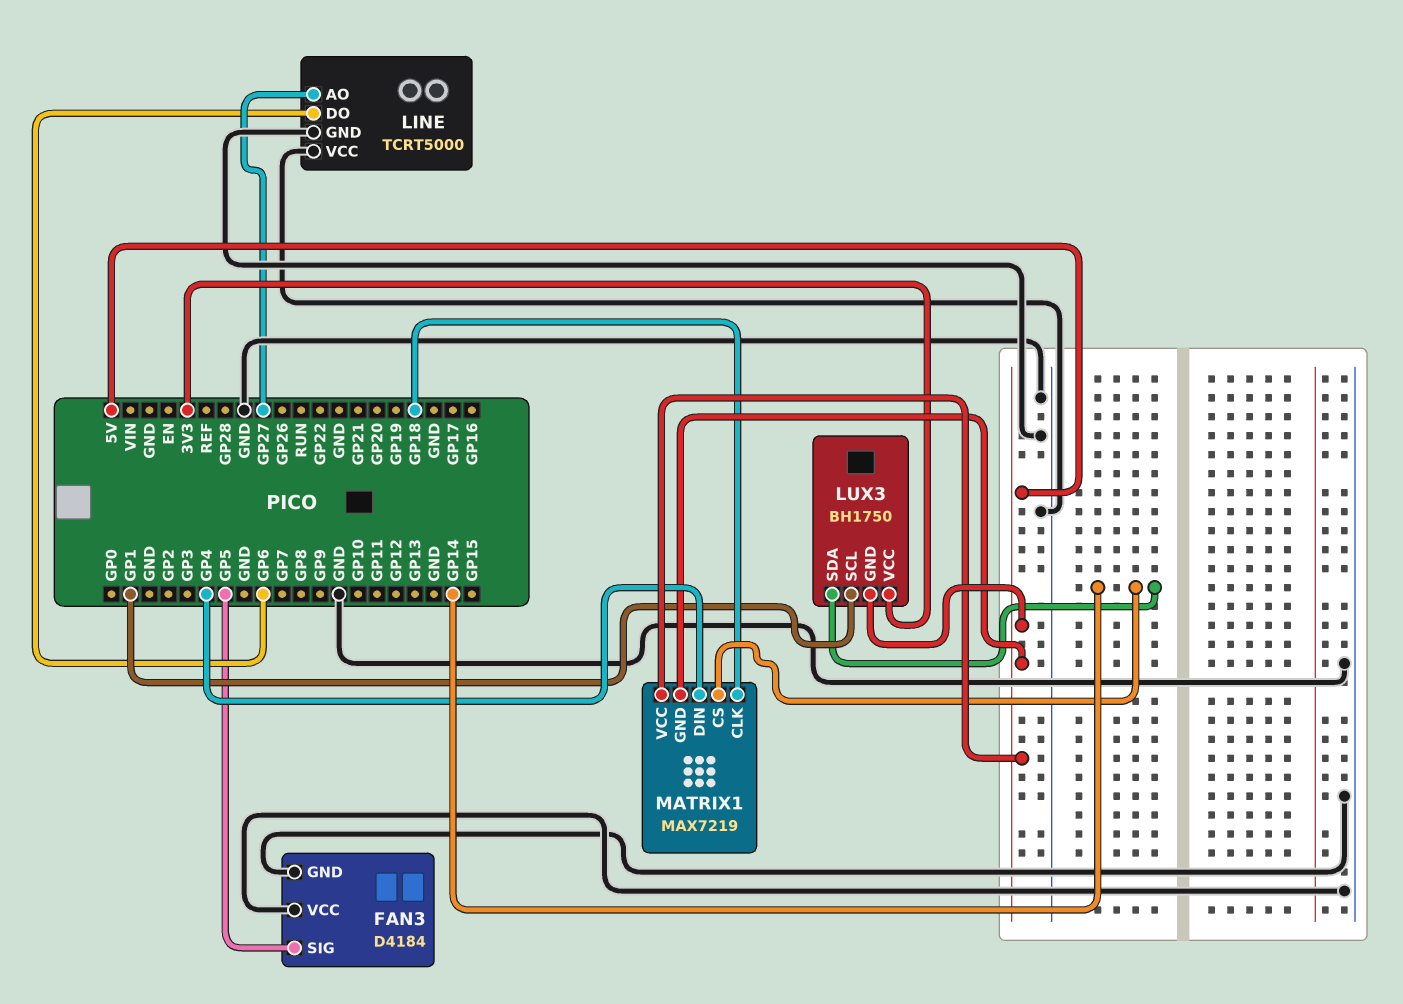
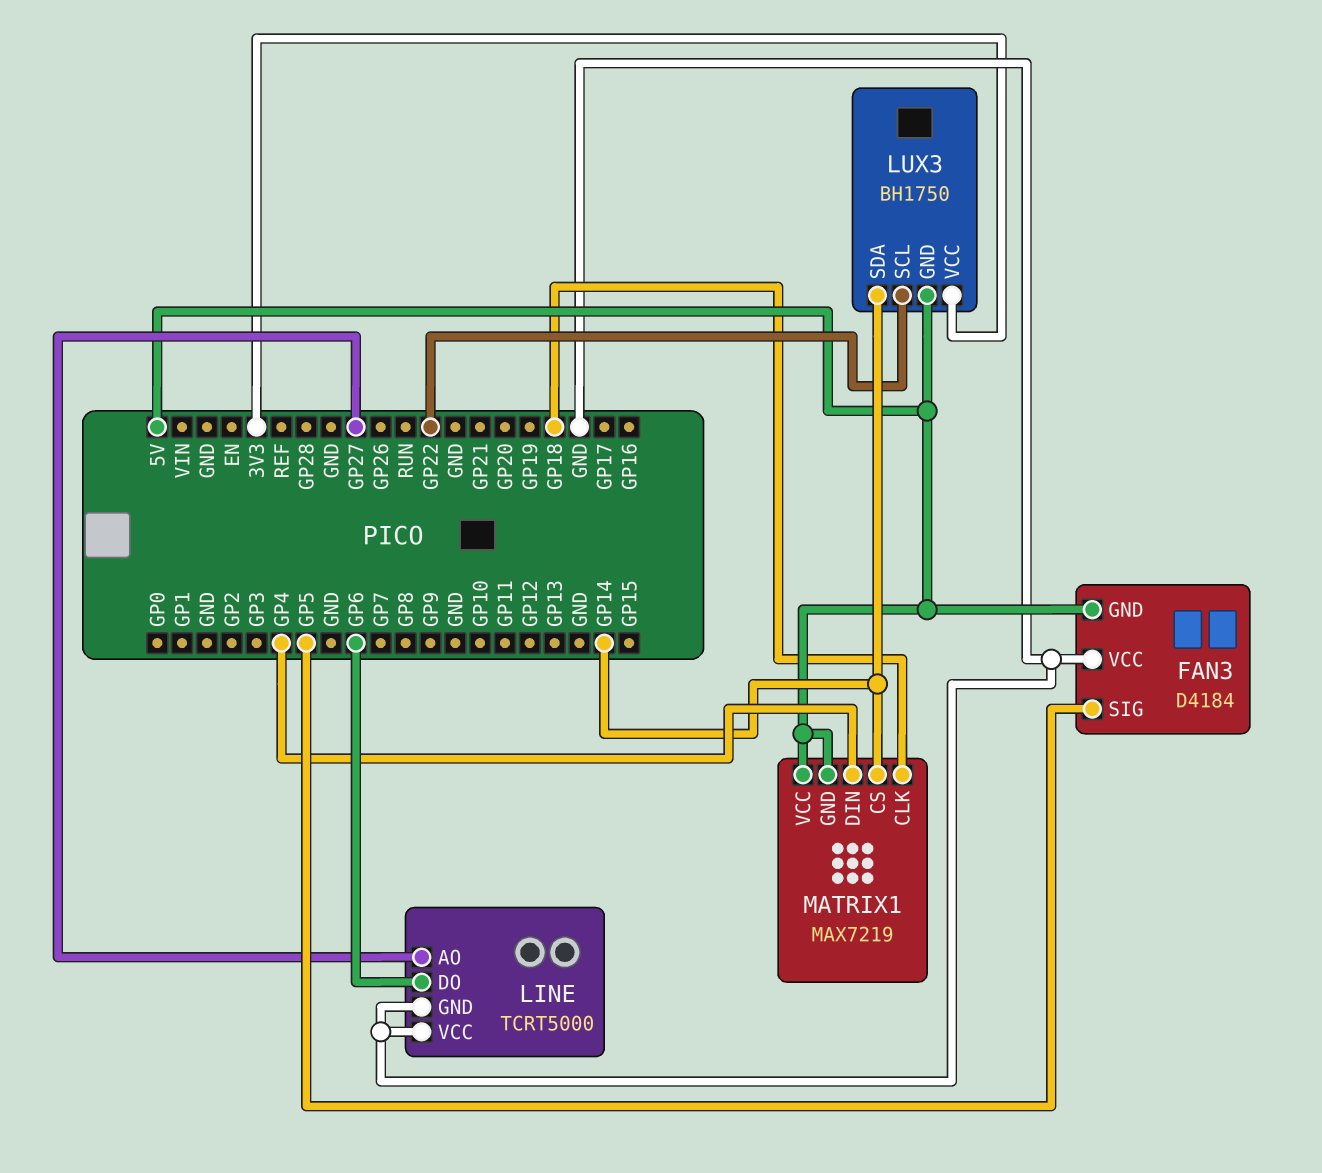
FAN3 pin GND: GND -> 5V
LUX3 pin SCL: GP1 -> GP22

